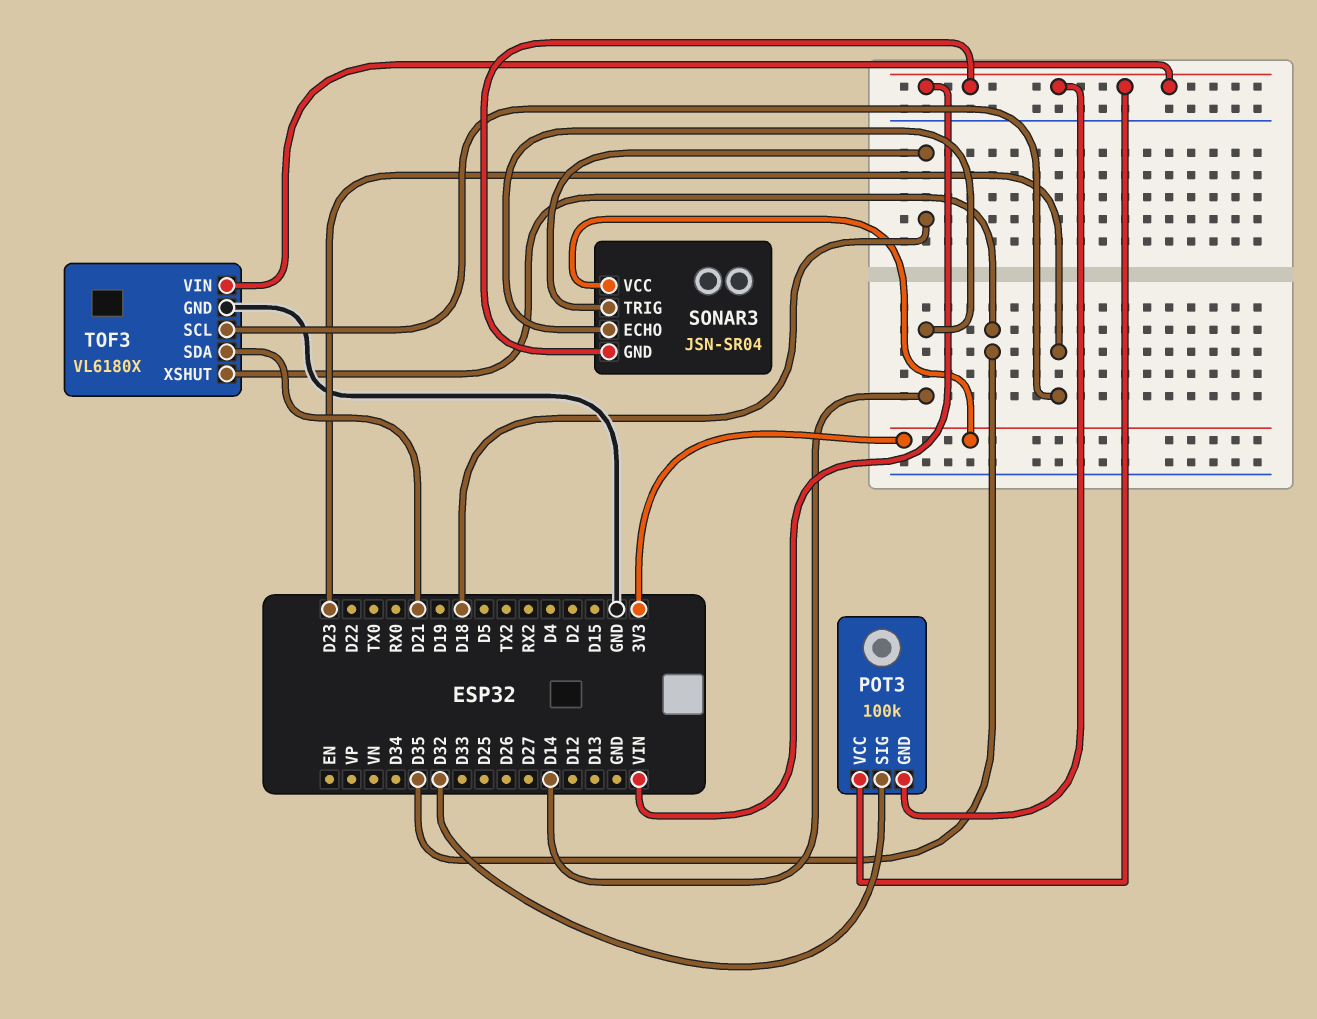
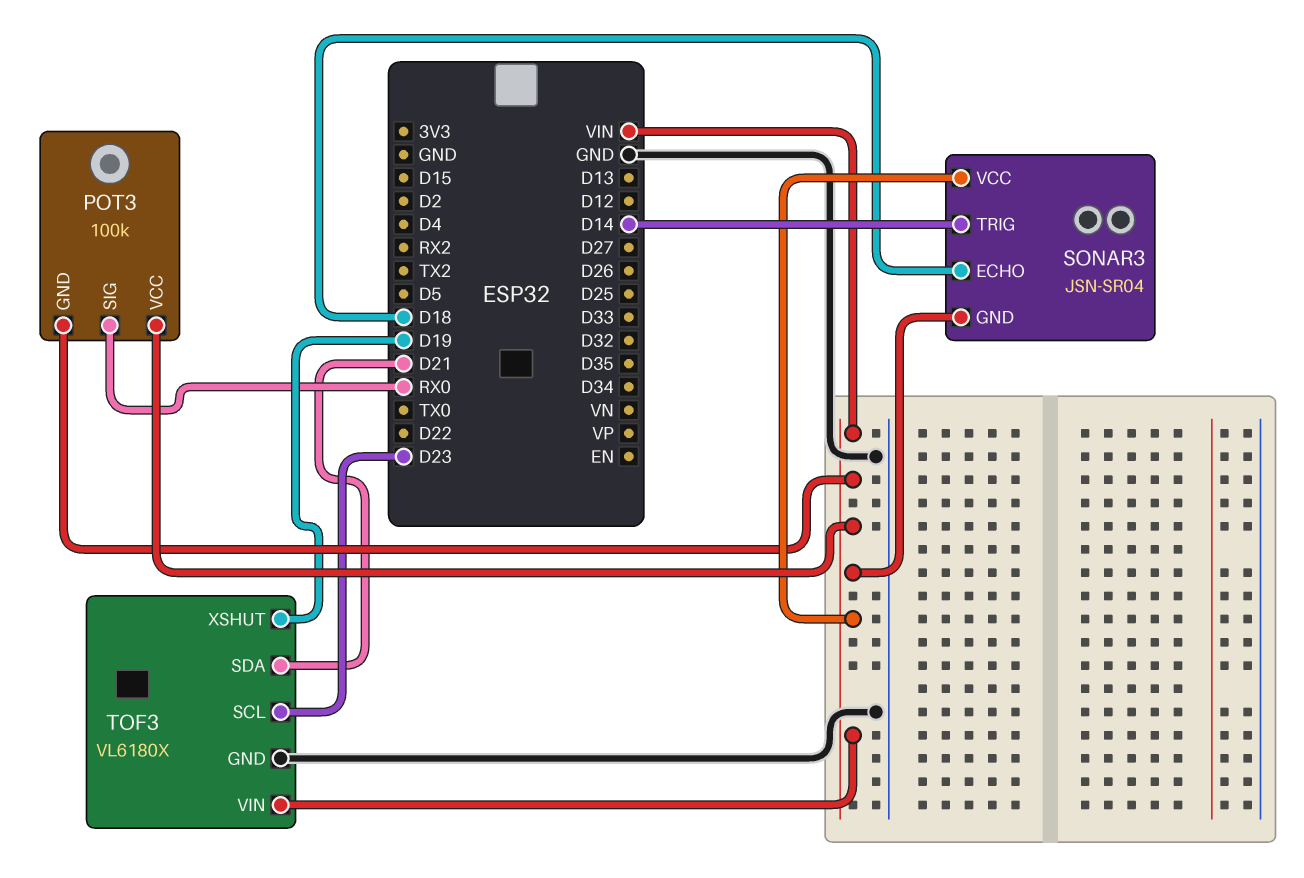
POT3 pin SIG: D32 -> RX0
SONAR3 pin ECHO: D14 -> D18
SONAR3 pin TRIG: D18 -> D14
SONAR3 pin VCC: 3V3 -> VIN
TOF3 pin XSHUT: D35 -> D19

